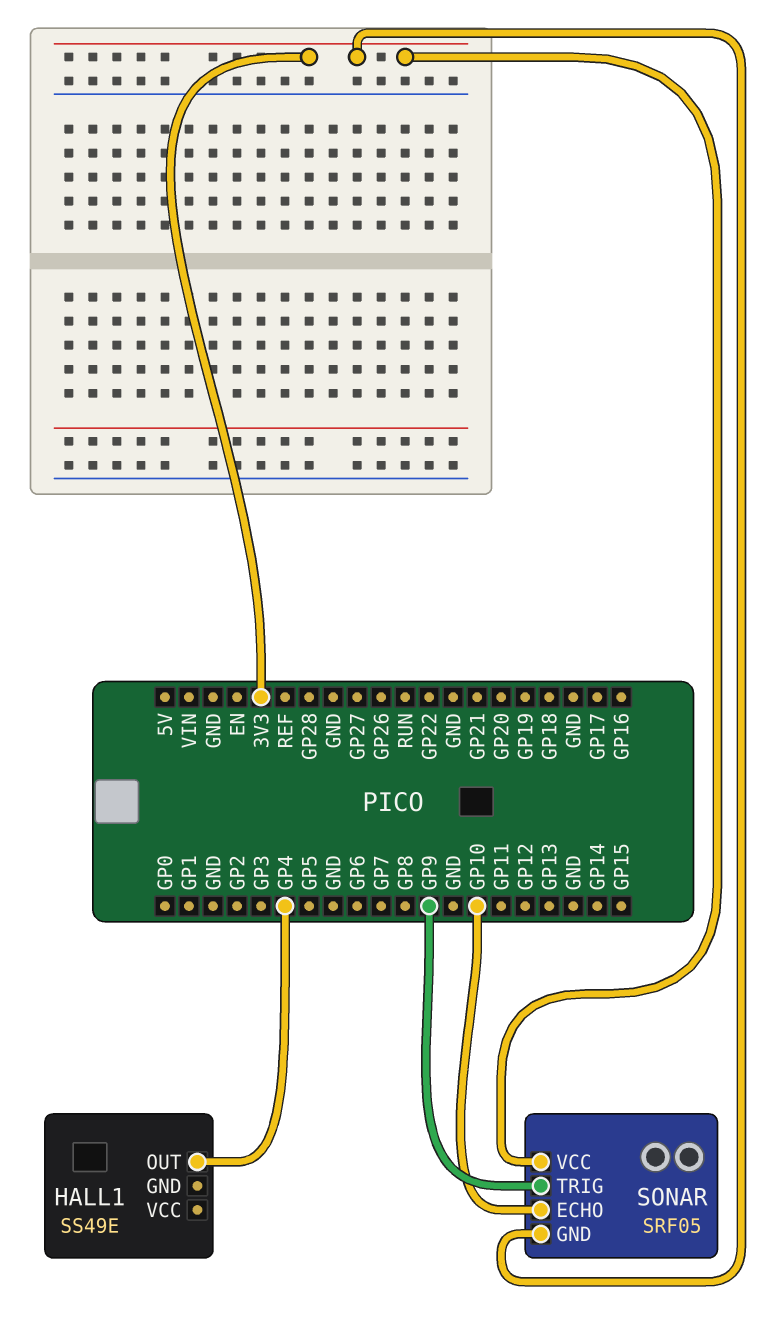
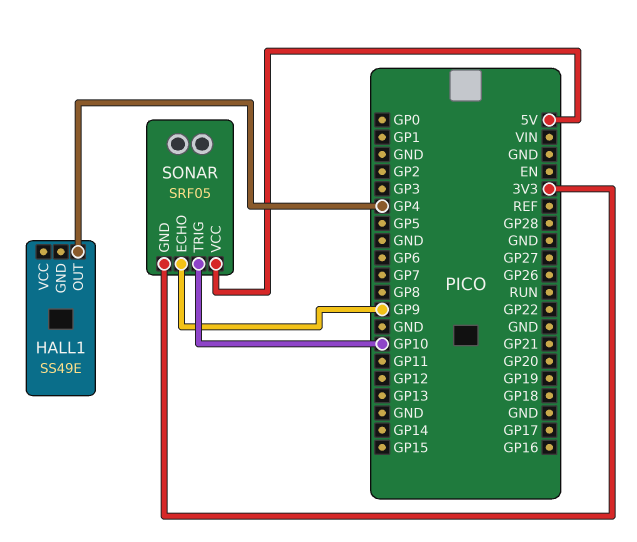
SONAR pin ECHO: GP10 -> GP9
SONAR pin TRIG: GP9 -> GP10
SONAR pin VCC: 3V3 -> 5V

